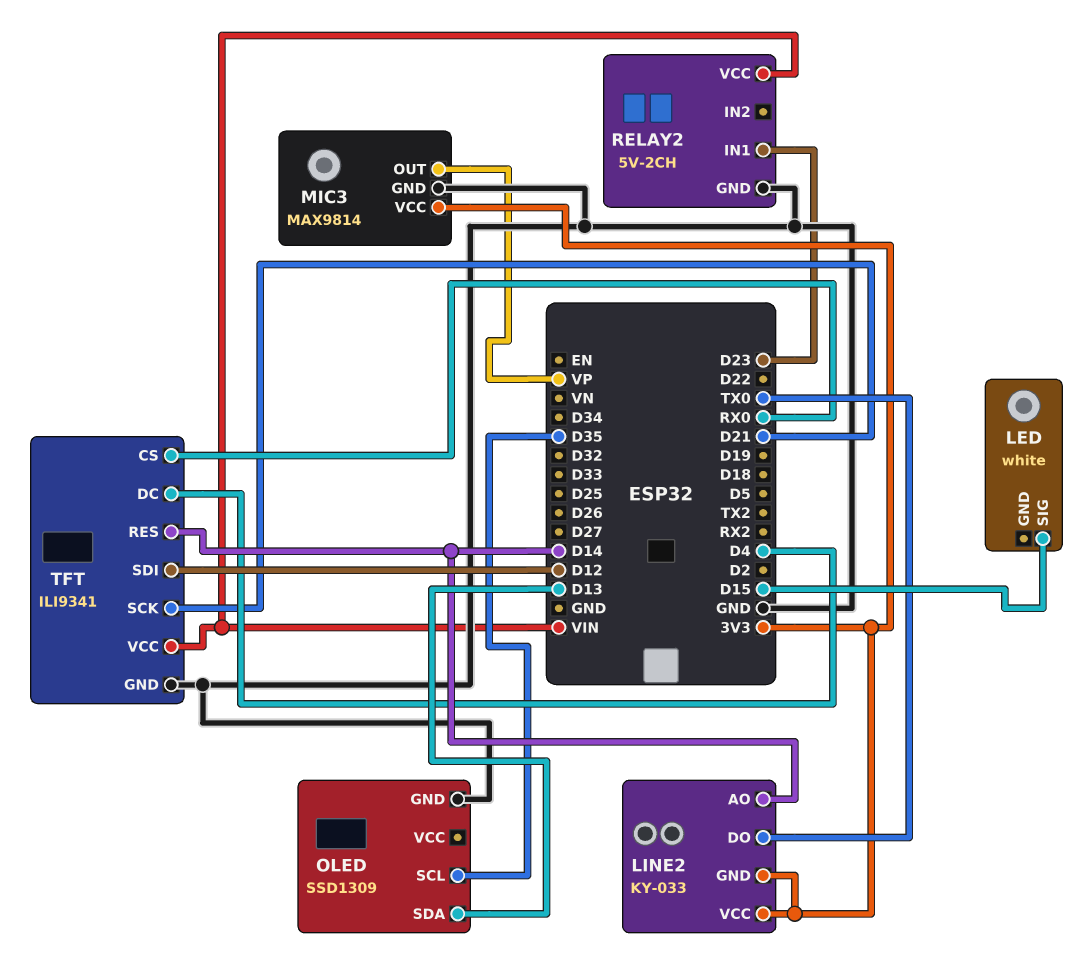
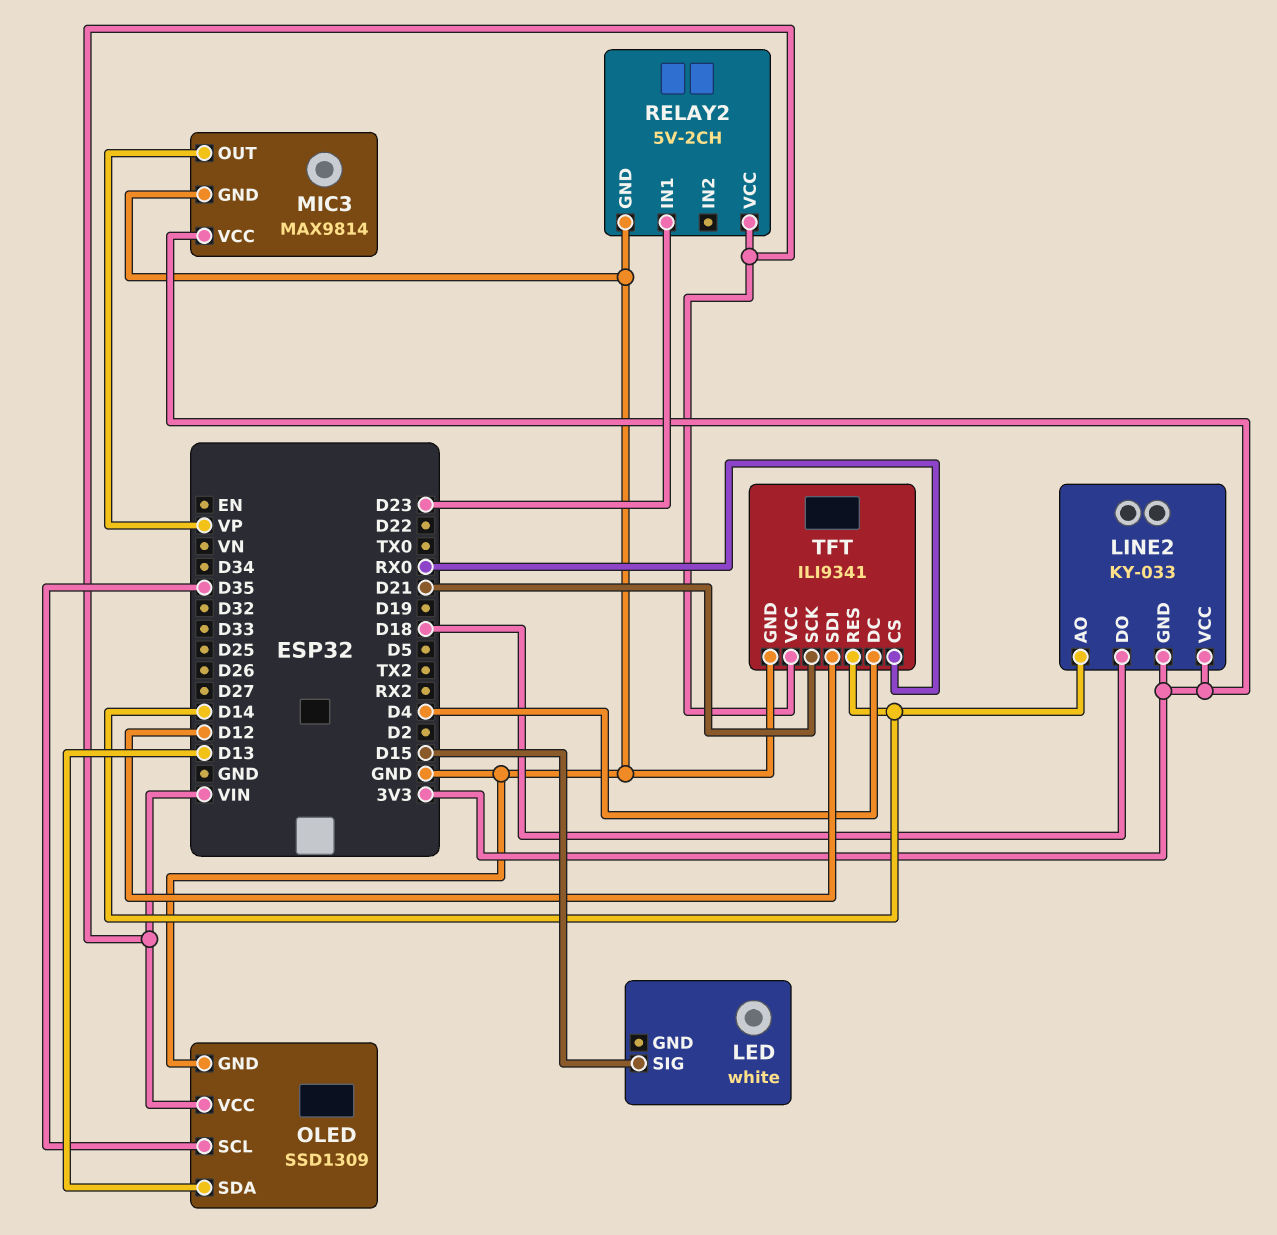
LINE2 pin DO: TX0 -> D18
OLED pin VCC: none -> VIN

